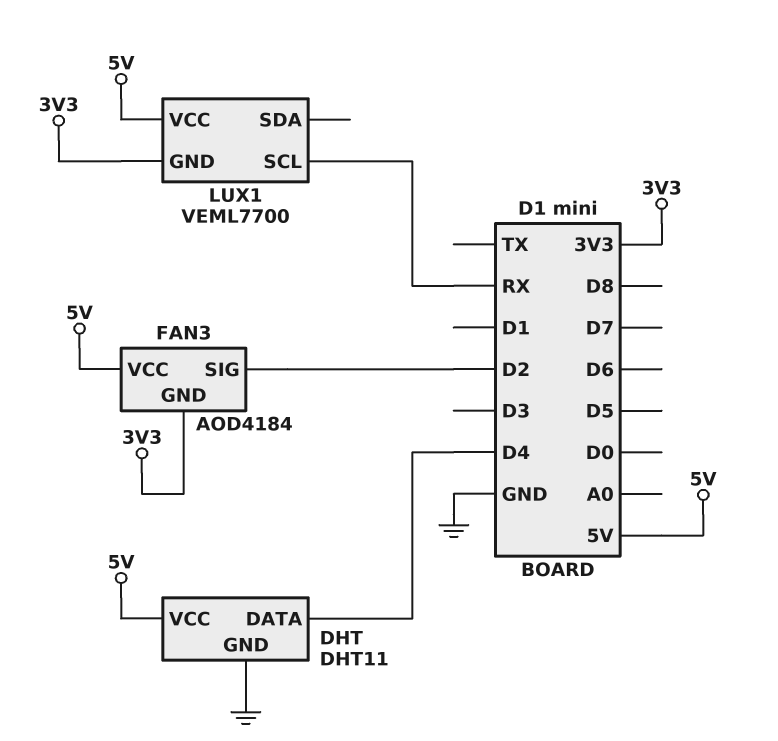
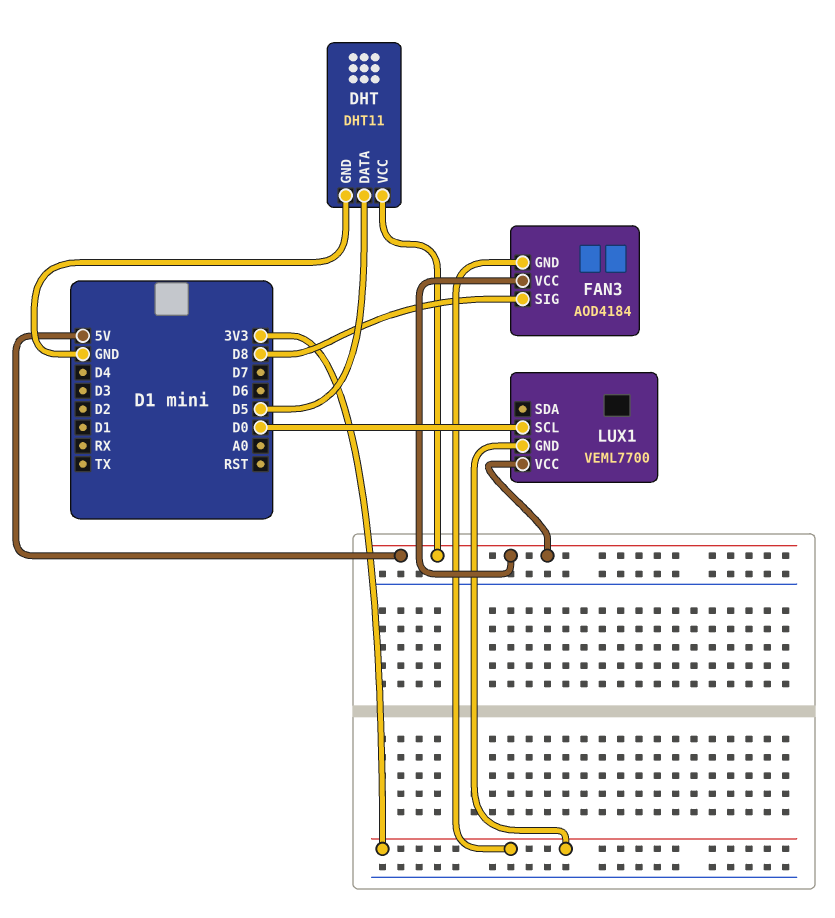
DHT pin DATA: D4 -> D5
FAN3 pin SIG: D2 -> D8
LUX1 pin SCL: RX -> D0

